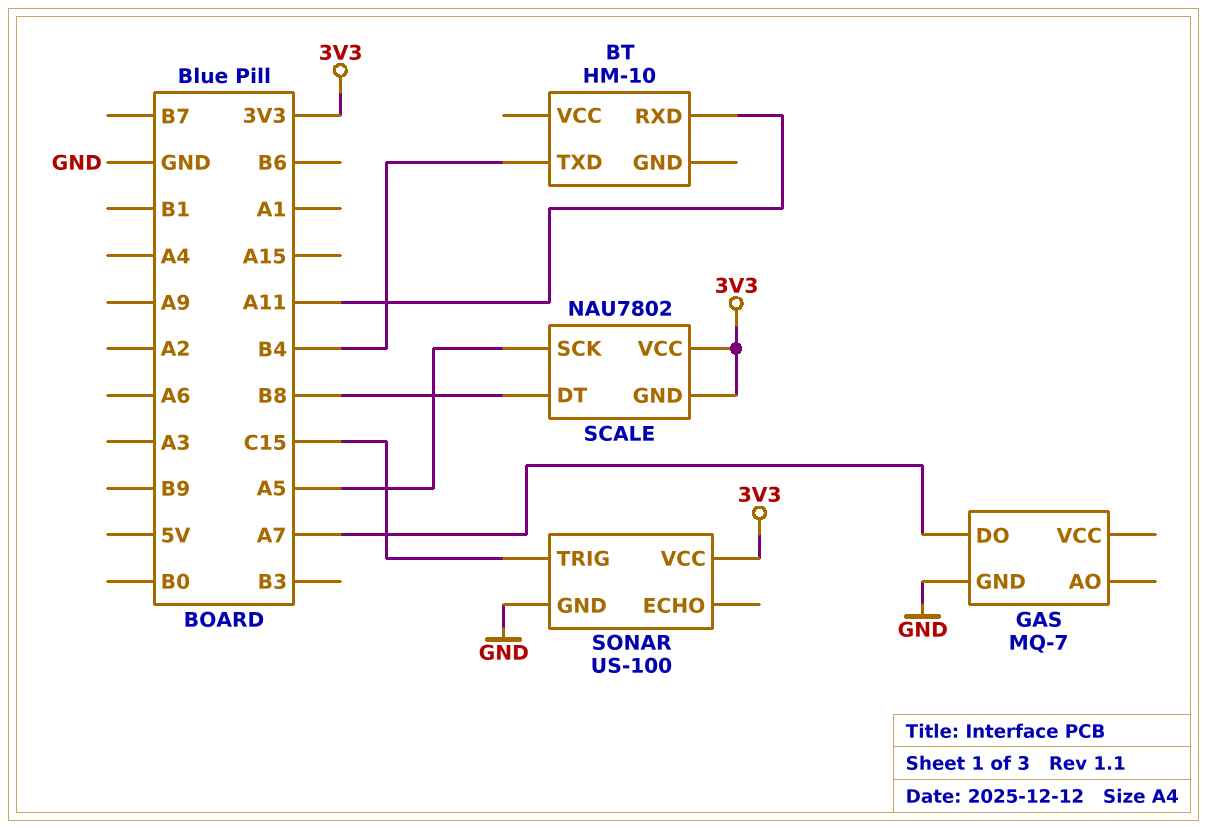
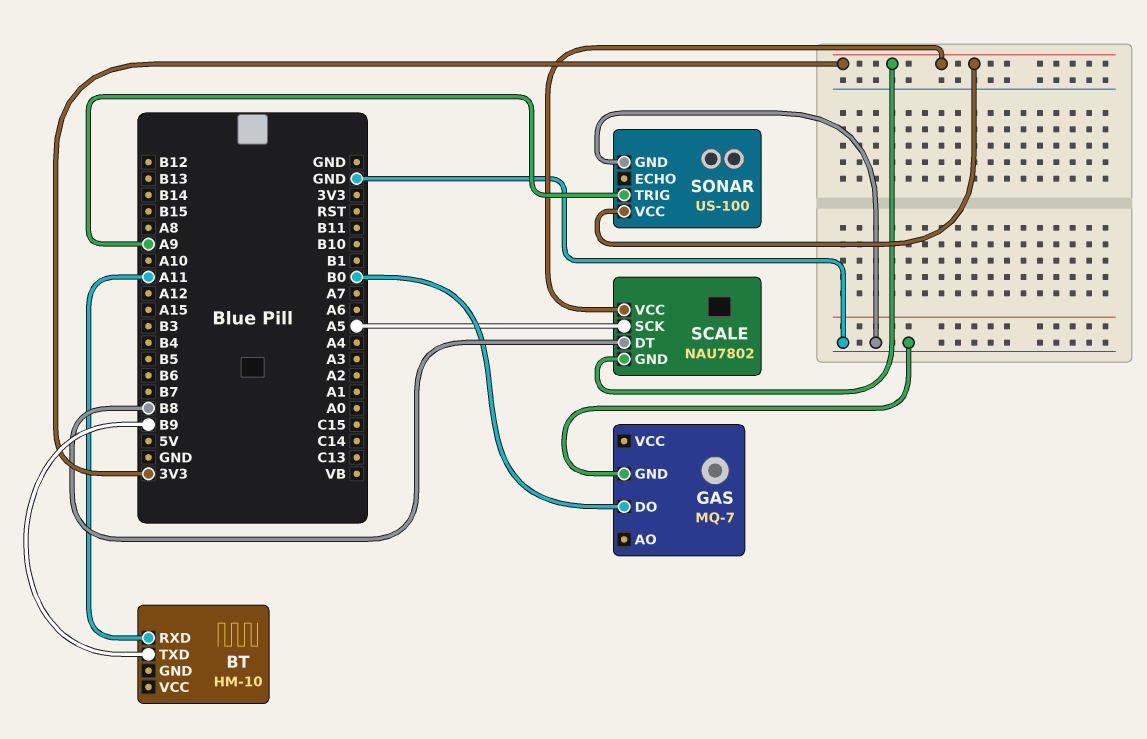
BT pin TXD: B4 -> B9
GAS pin DO: A7 -> B0
SONAR pin TRIG: C15 -> A9

